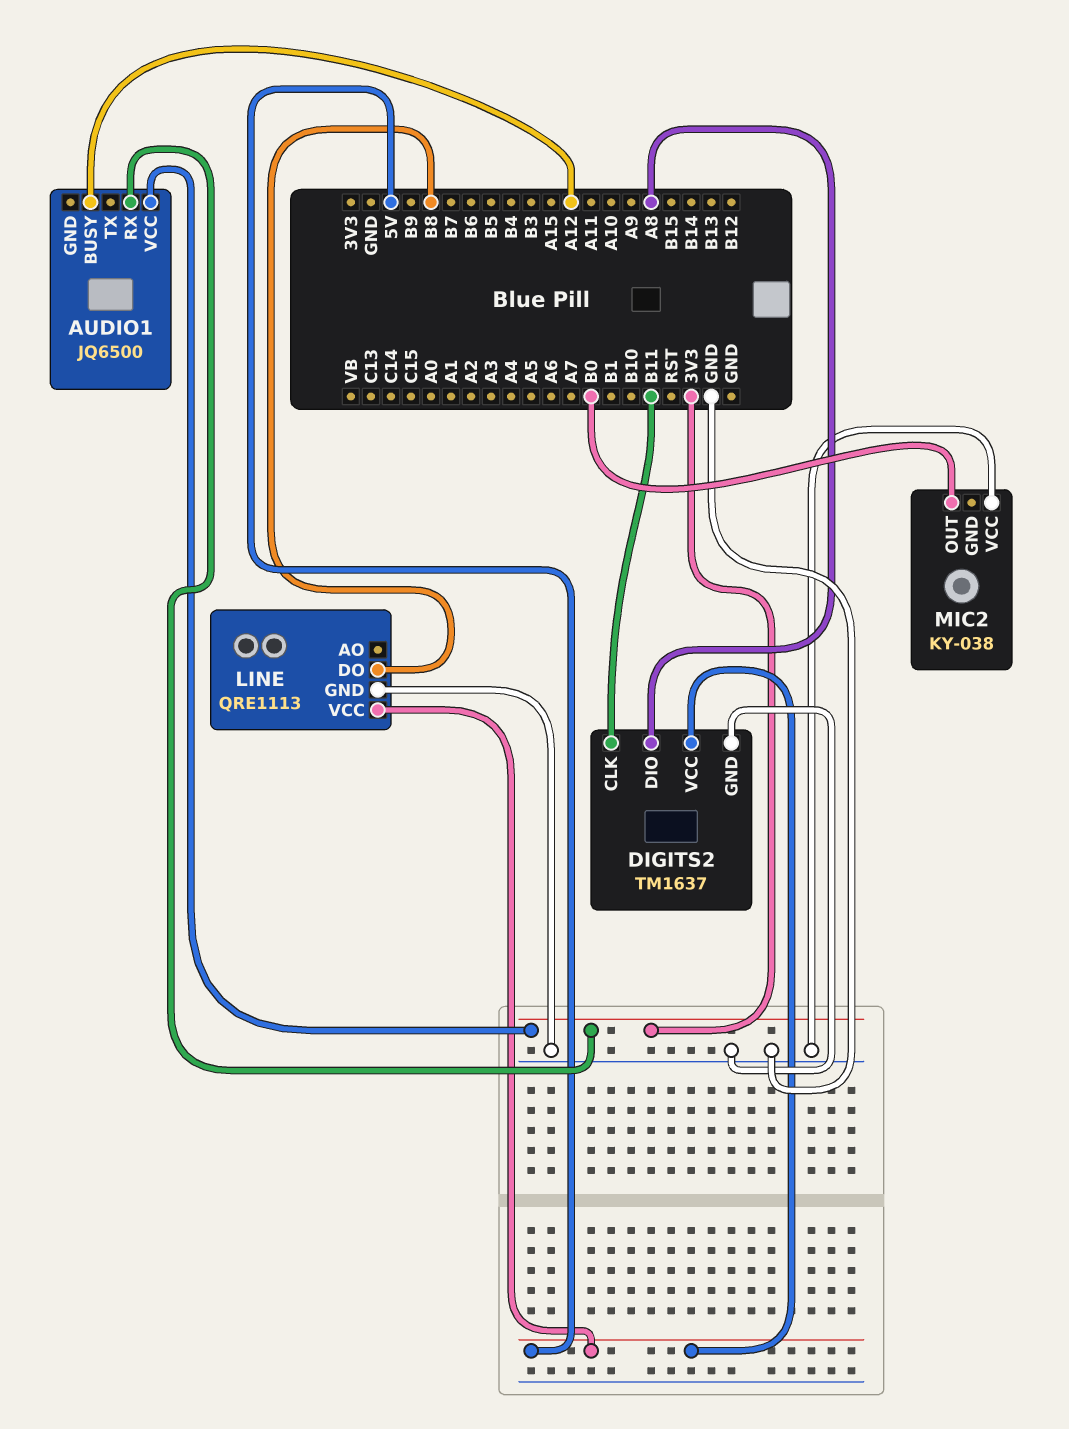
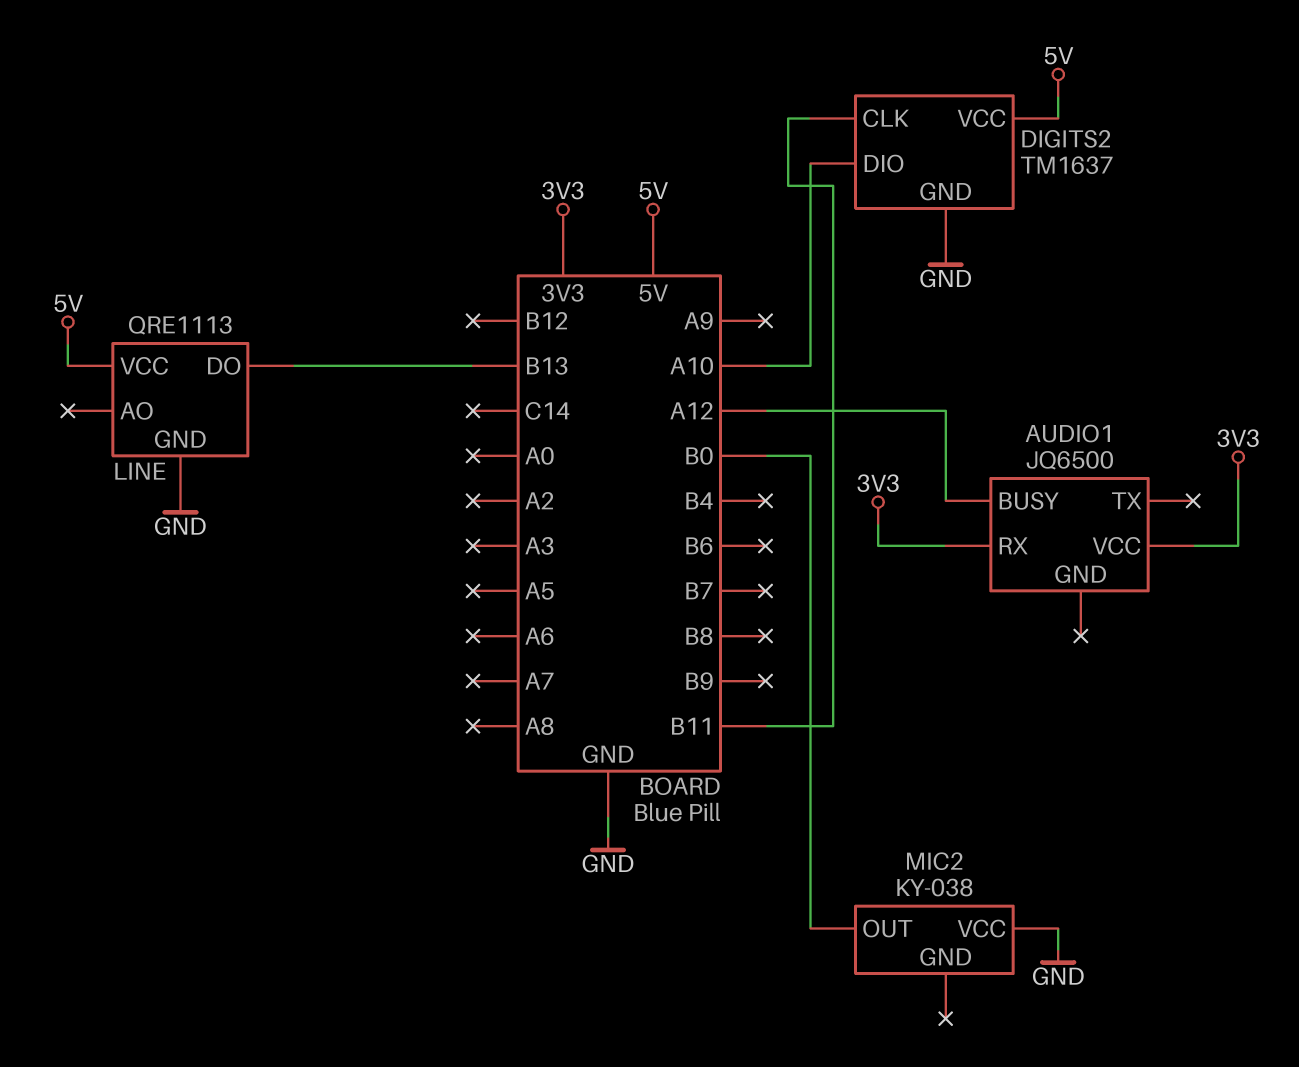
DIGITS2 pin DIO: A8 -> A10
LINE pin DO: B8 -> B13

